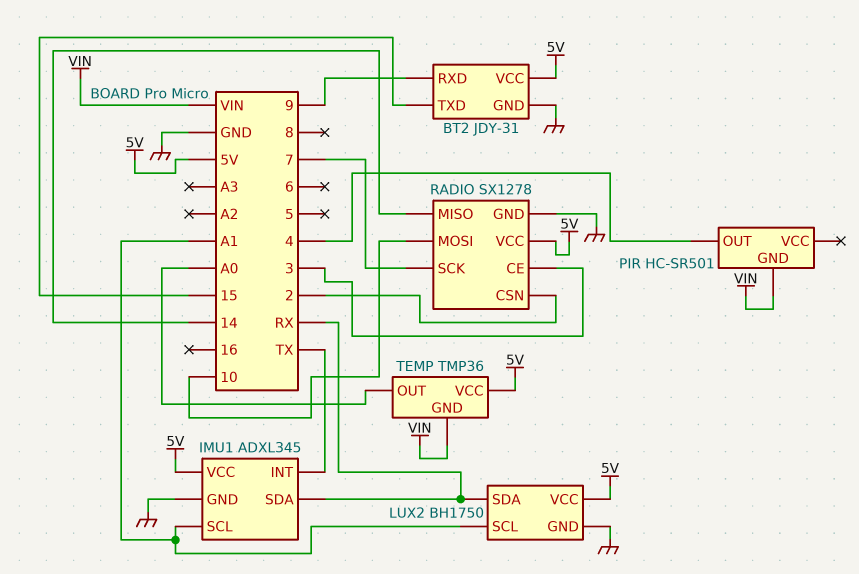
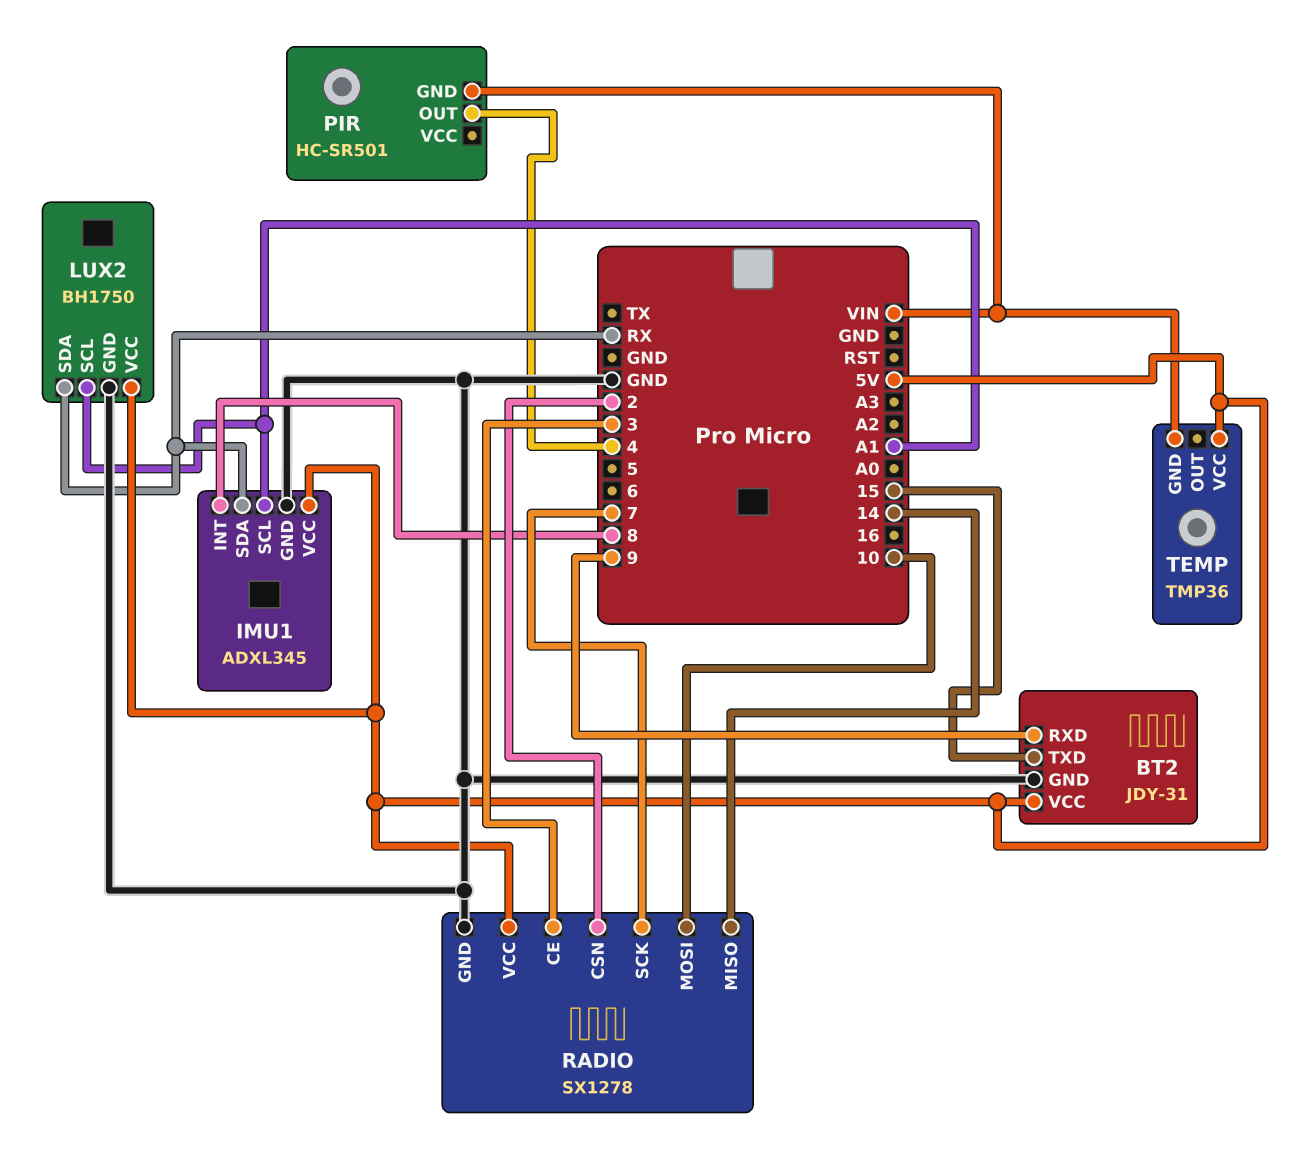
IMU1 pin INT: TX -> 8
TEMP pin OUT: A0 -> none

